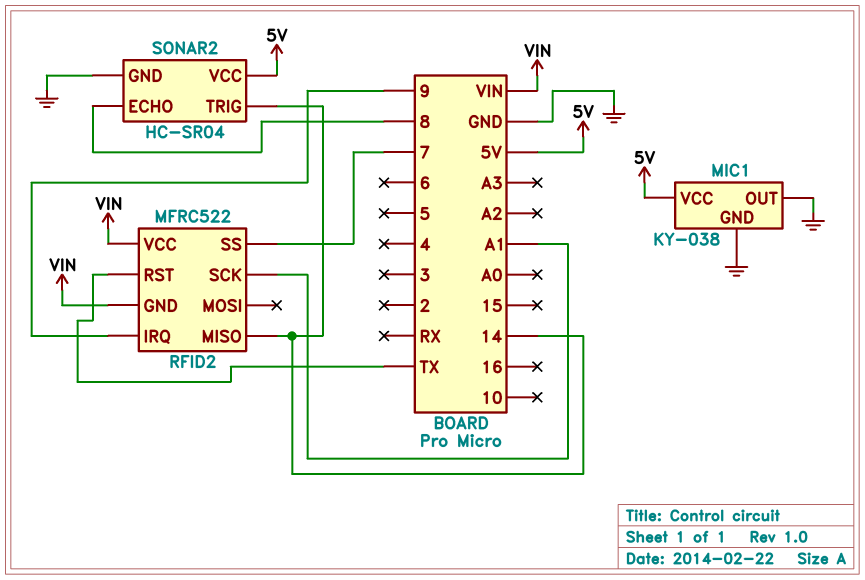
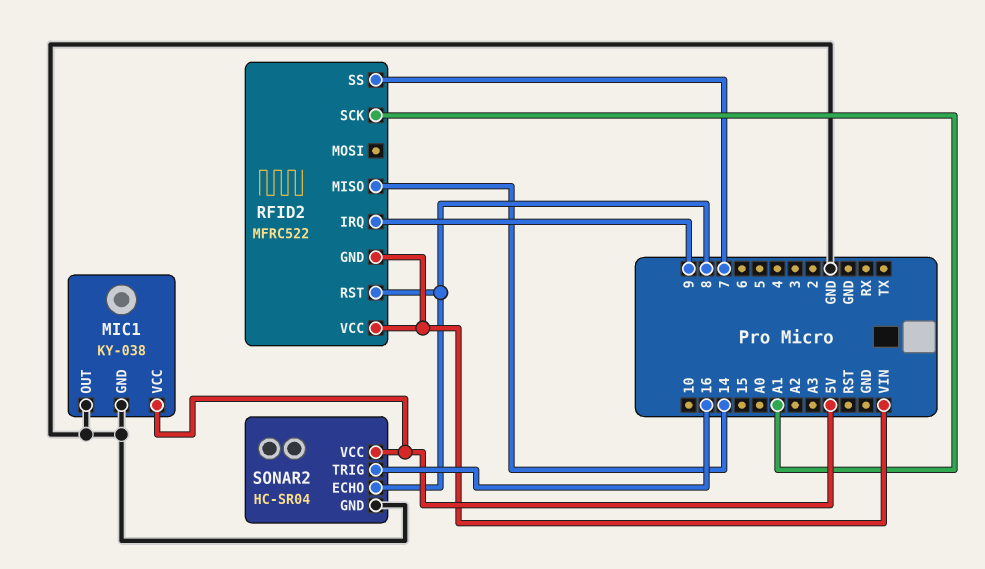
RFID2 pin RST: TX -> 8
SONAR2 pin TRIG: 14 -> 16

